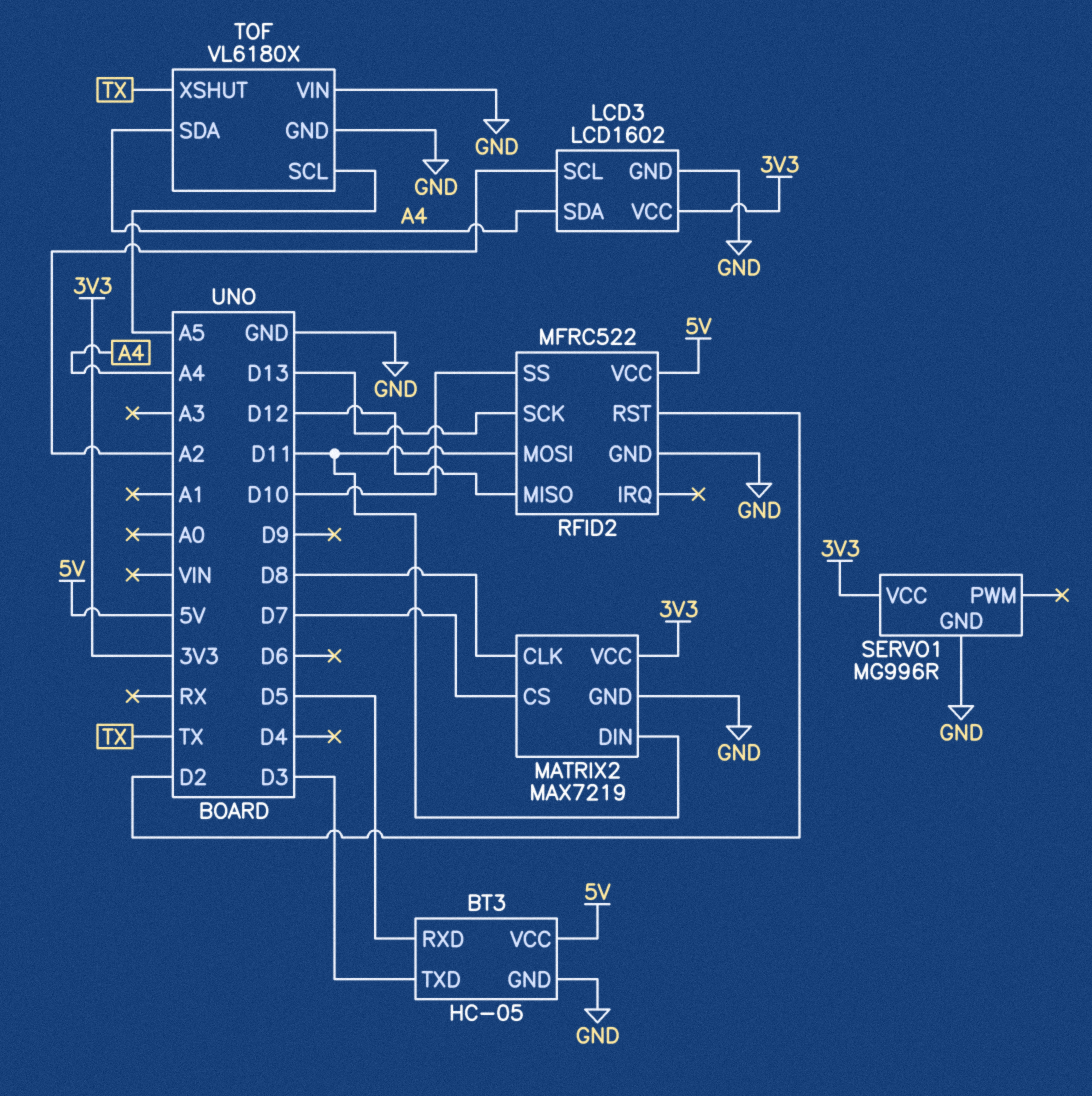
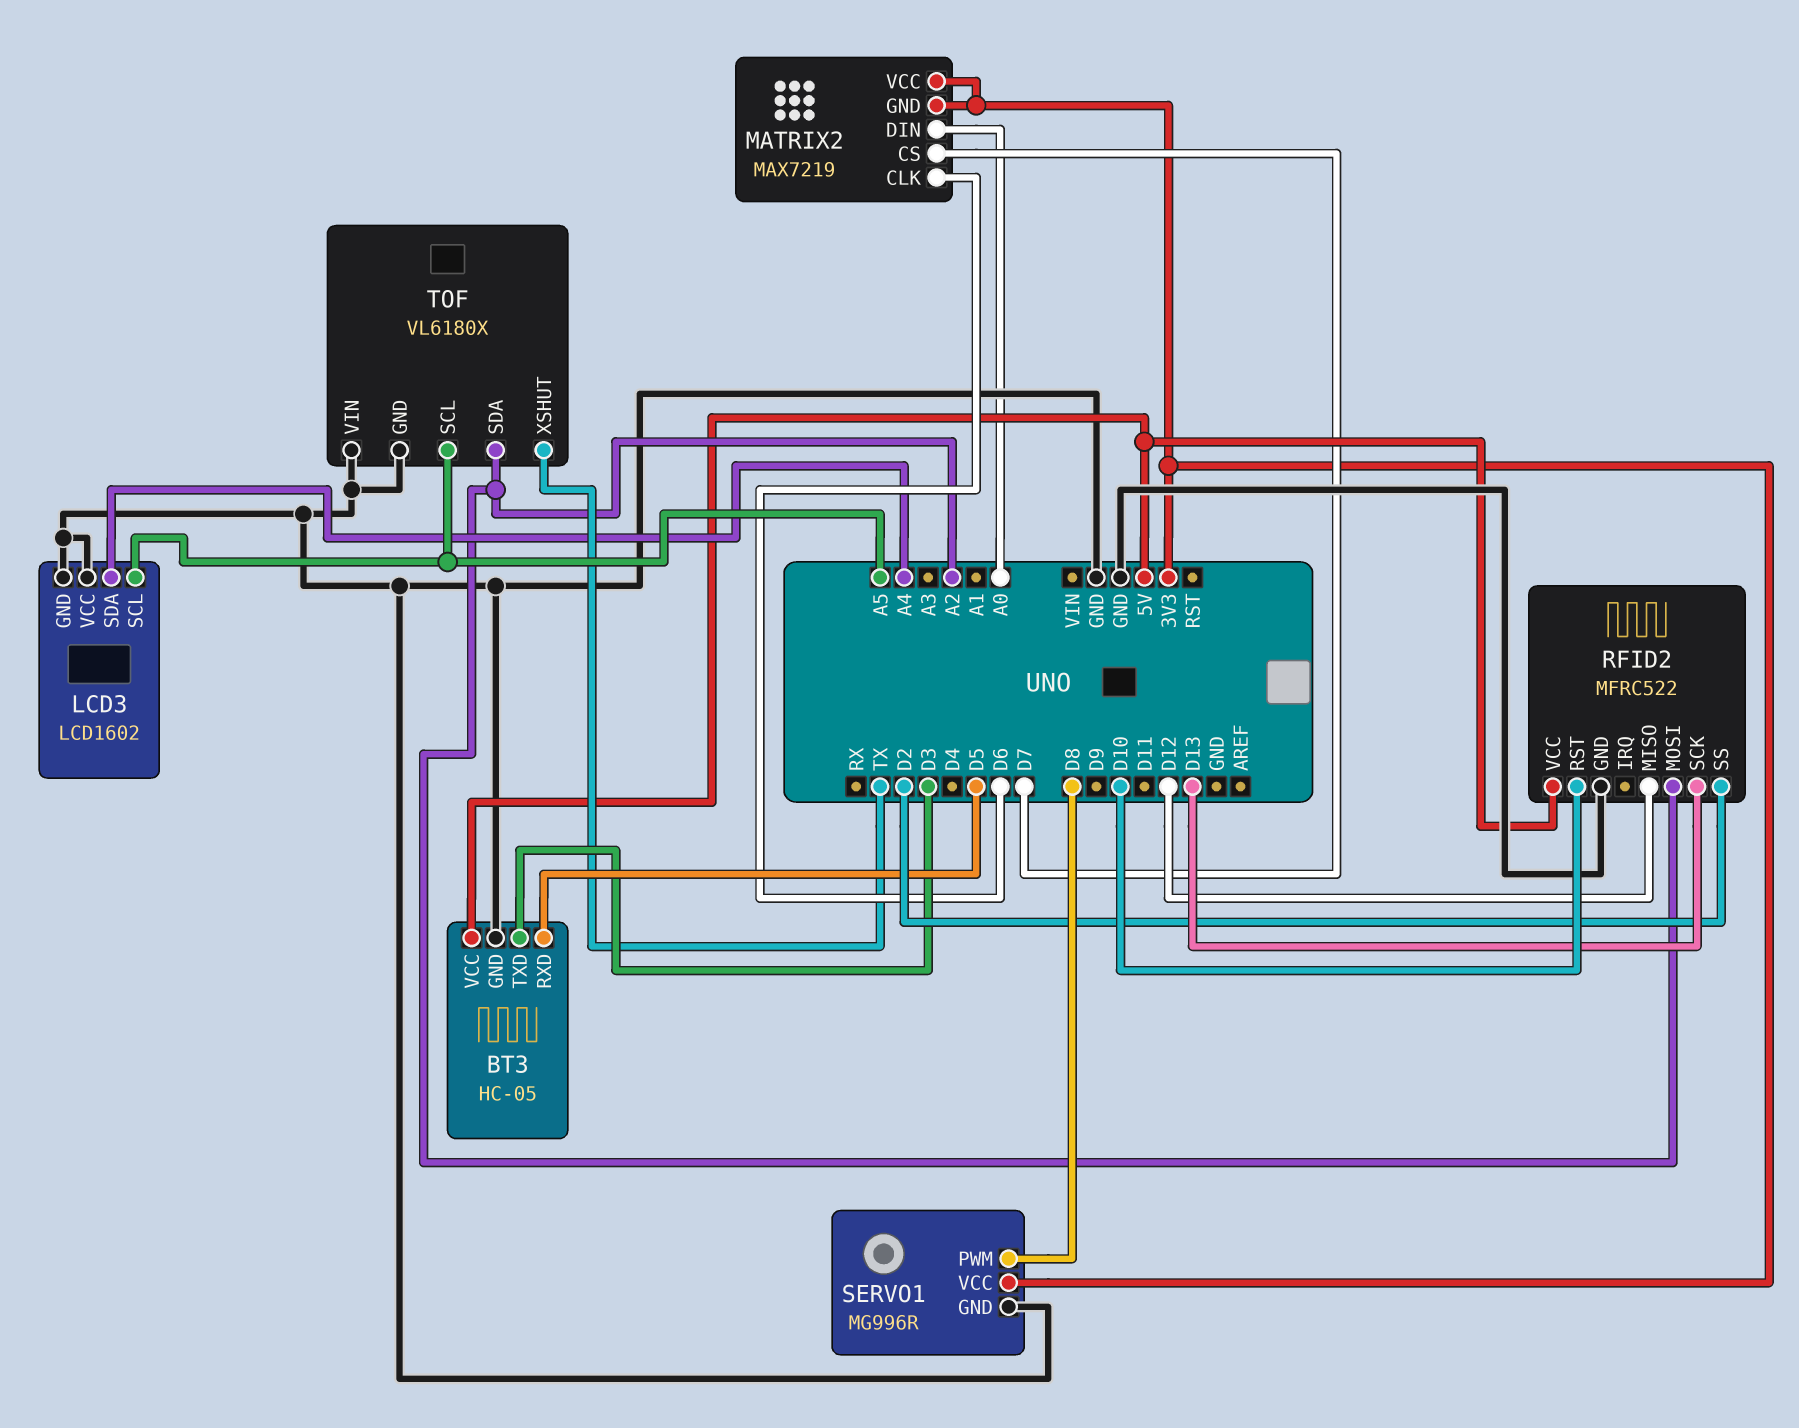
LCD3 pin SCL: A2 -> A5
LCD3 pin VCC: 3V3 -> GND
MATRIX2 pin CLK: D8 -> D6
MATRIX2 pin DIN: D11 -> A0
MATRIX2 pin GND: GND -> 3V3
RFID2 pin MOSI: D11 -> A2
RFID2 pin RST: D2 -> D10
RFID2 pin SS: D10 -> D2
SERVO1 pin PWM: none -> D8
TOF pin SDA: A4 -> A2

